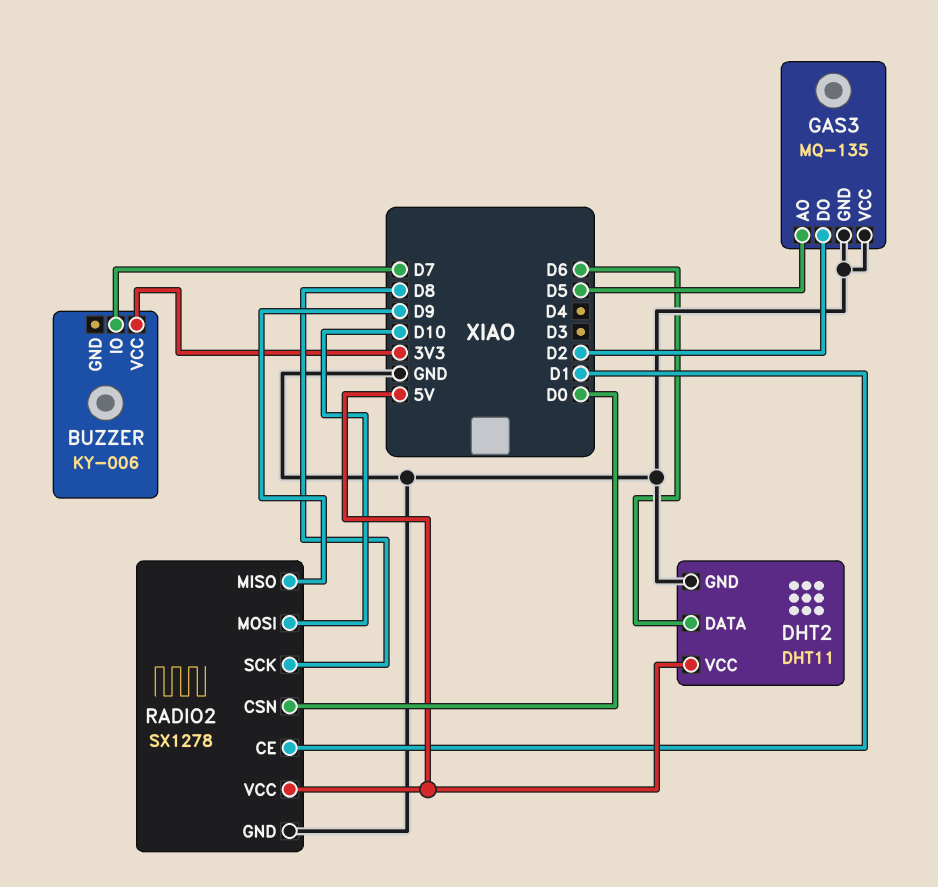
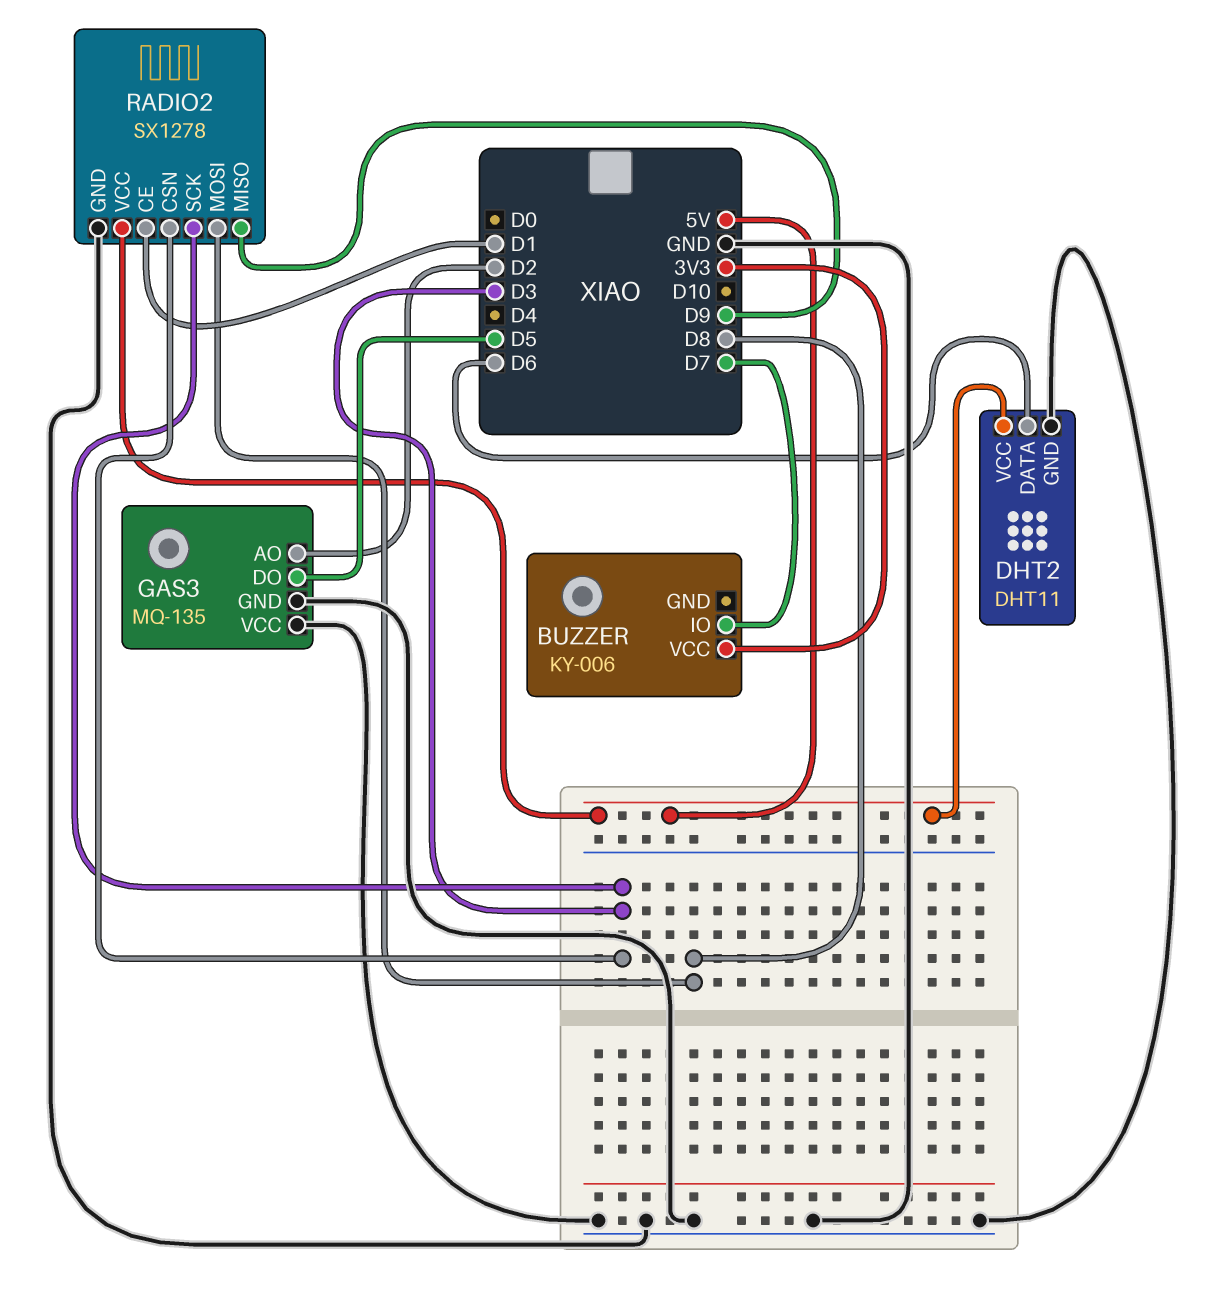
GAS3 pin AO: D5 -> D2
GAS3 pin DO: D2 -> D5
RADIO2 pin CSN: D0 -> D3
RADIO2 pin MOSI: D10 -> D8
RADIO2 pin SCK: D8 -> D3

